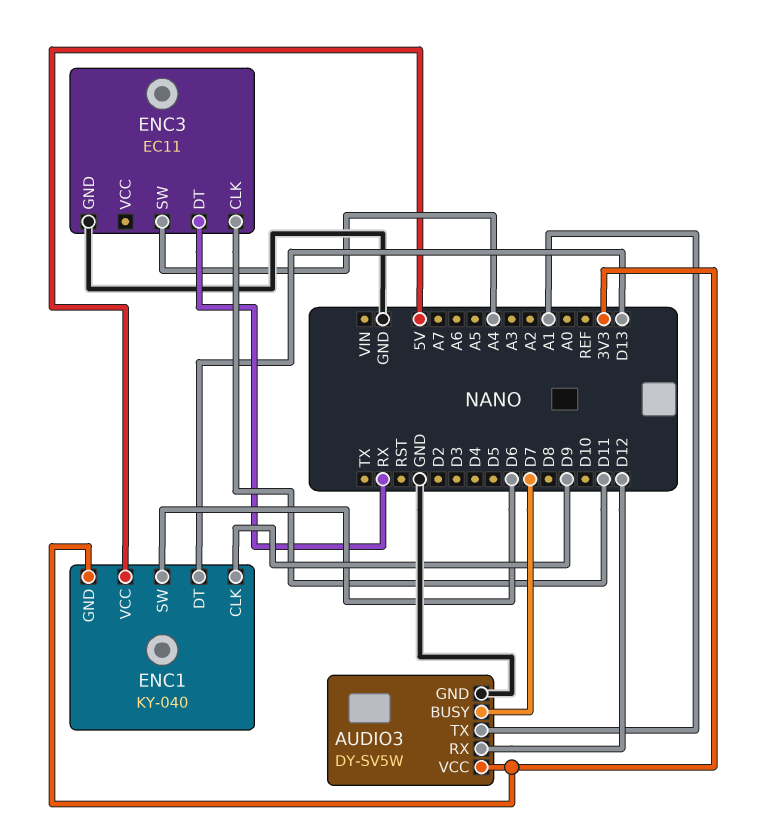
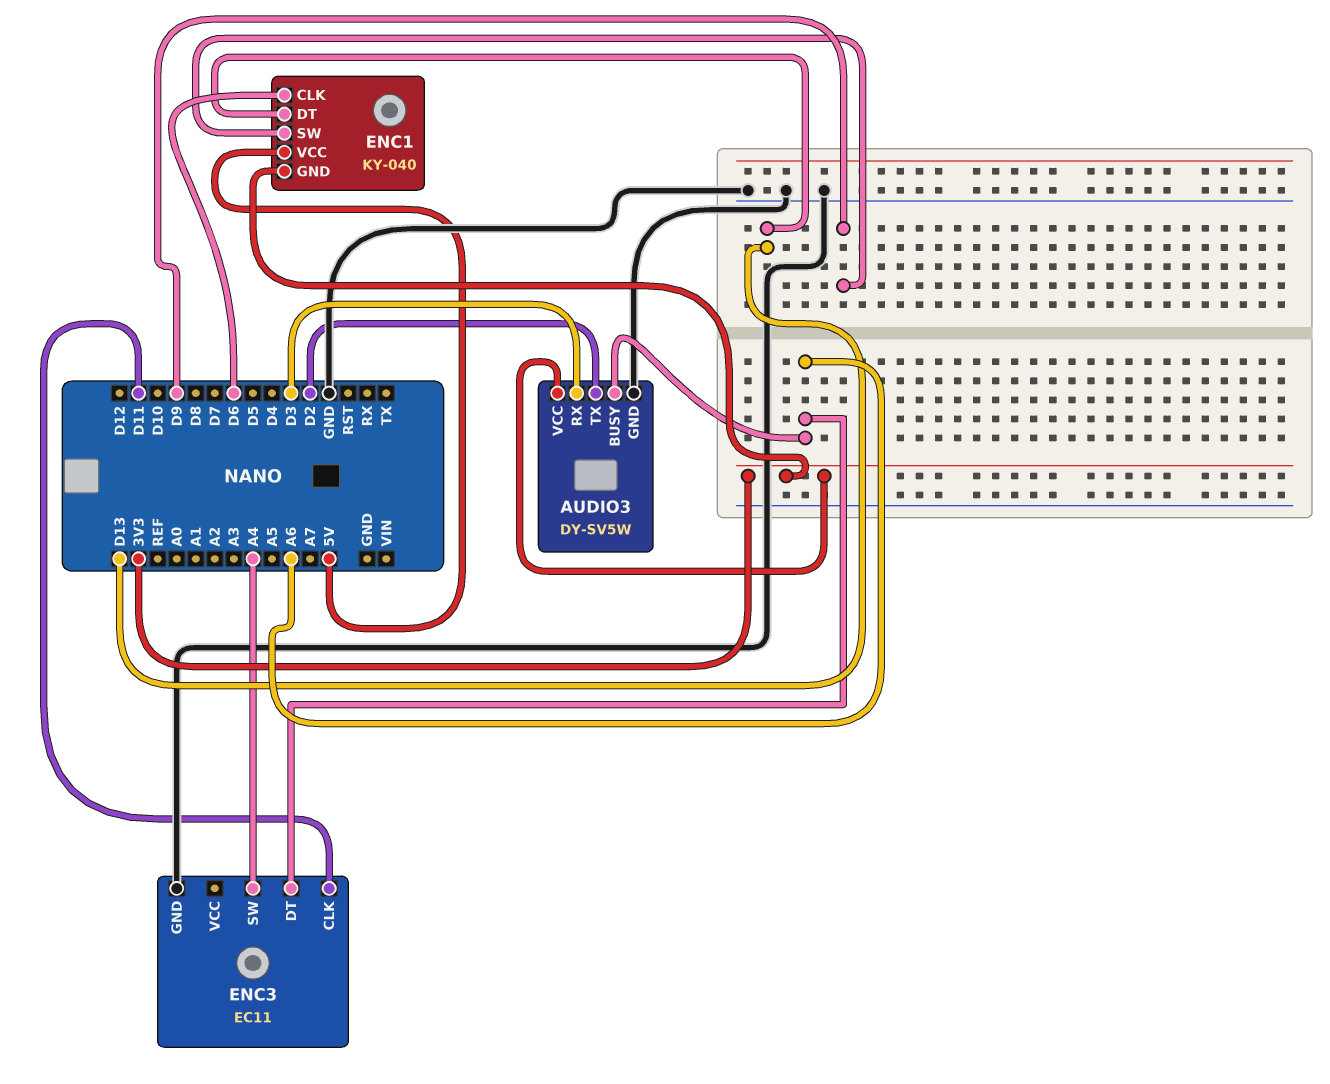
AUDIO3 pin BUSY: D7 -> A6
AUDIO3 pin RX: D12 -> D3
AUDIO3 pin TX: A1 -> D2
ENC1 pin CLK: D9 -> D6
ENC1 pin SW: D6 -> D9
ENC3 pin DT: RX -> A6

